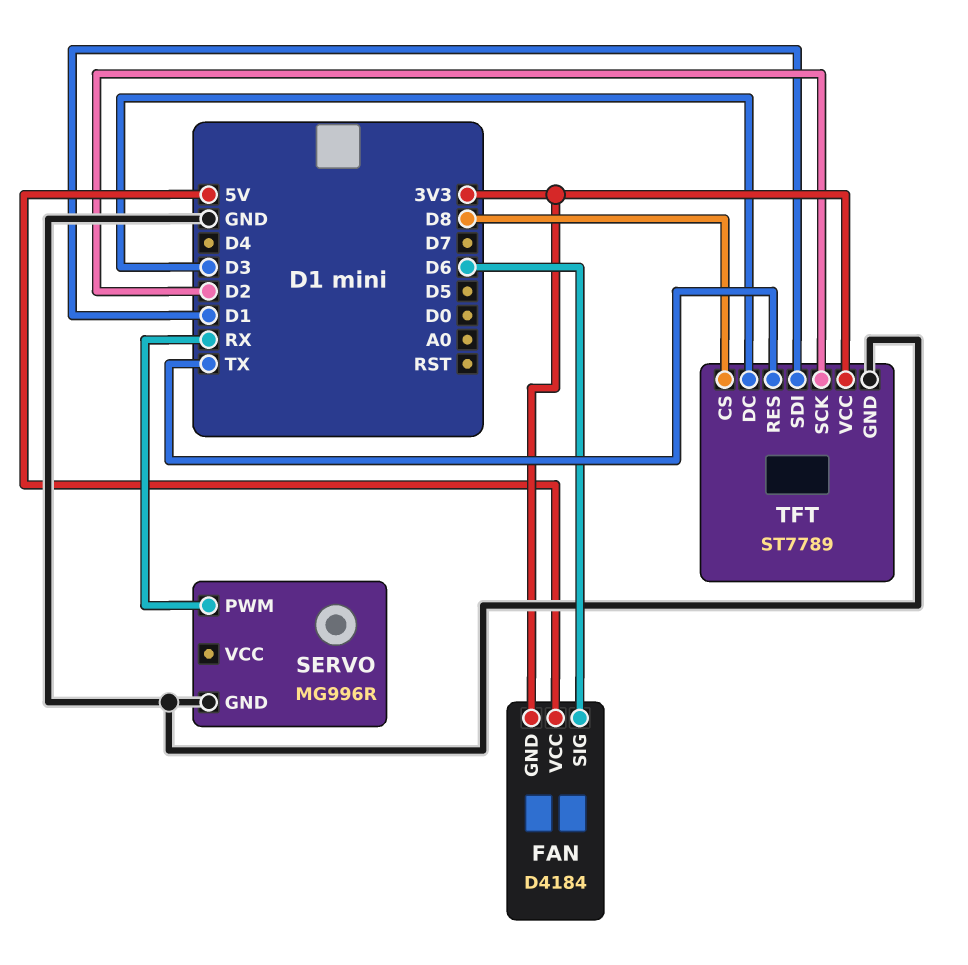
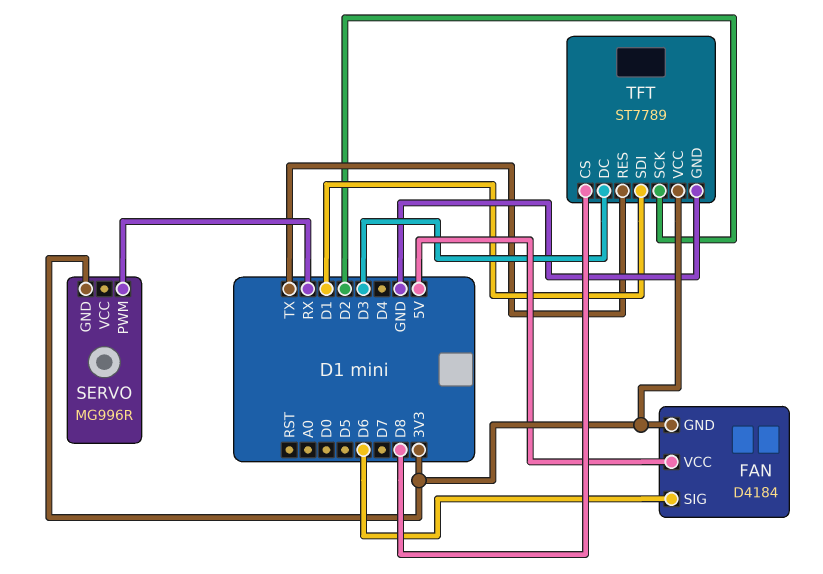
SERVO pin GND: GND -> 3V3

